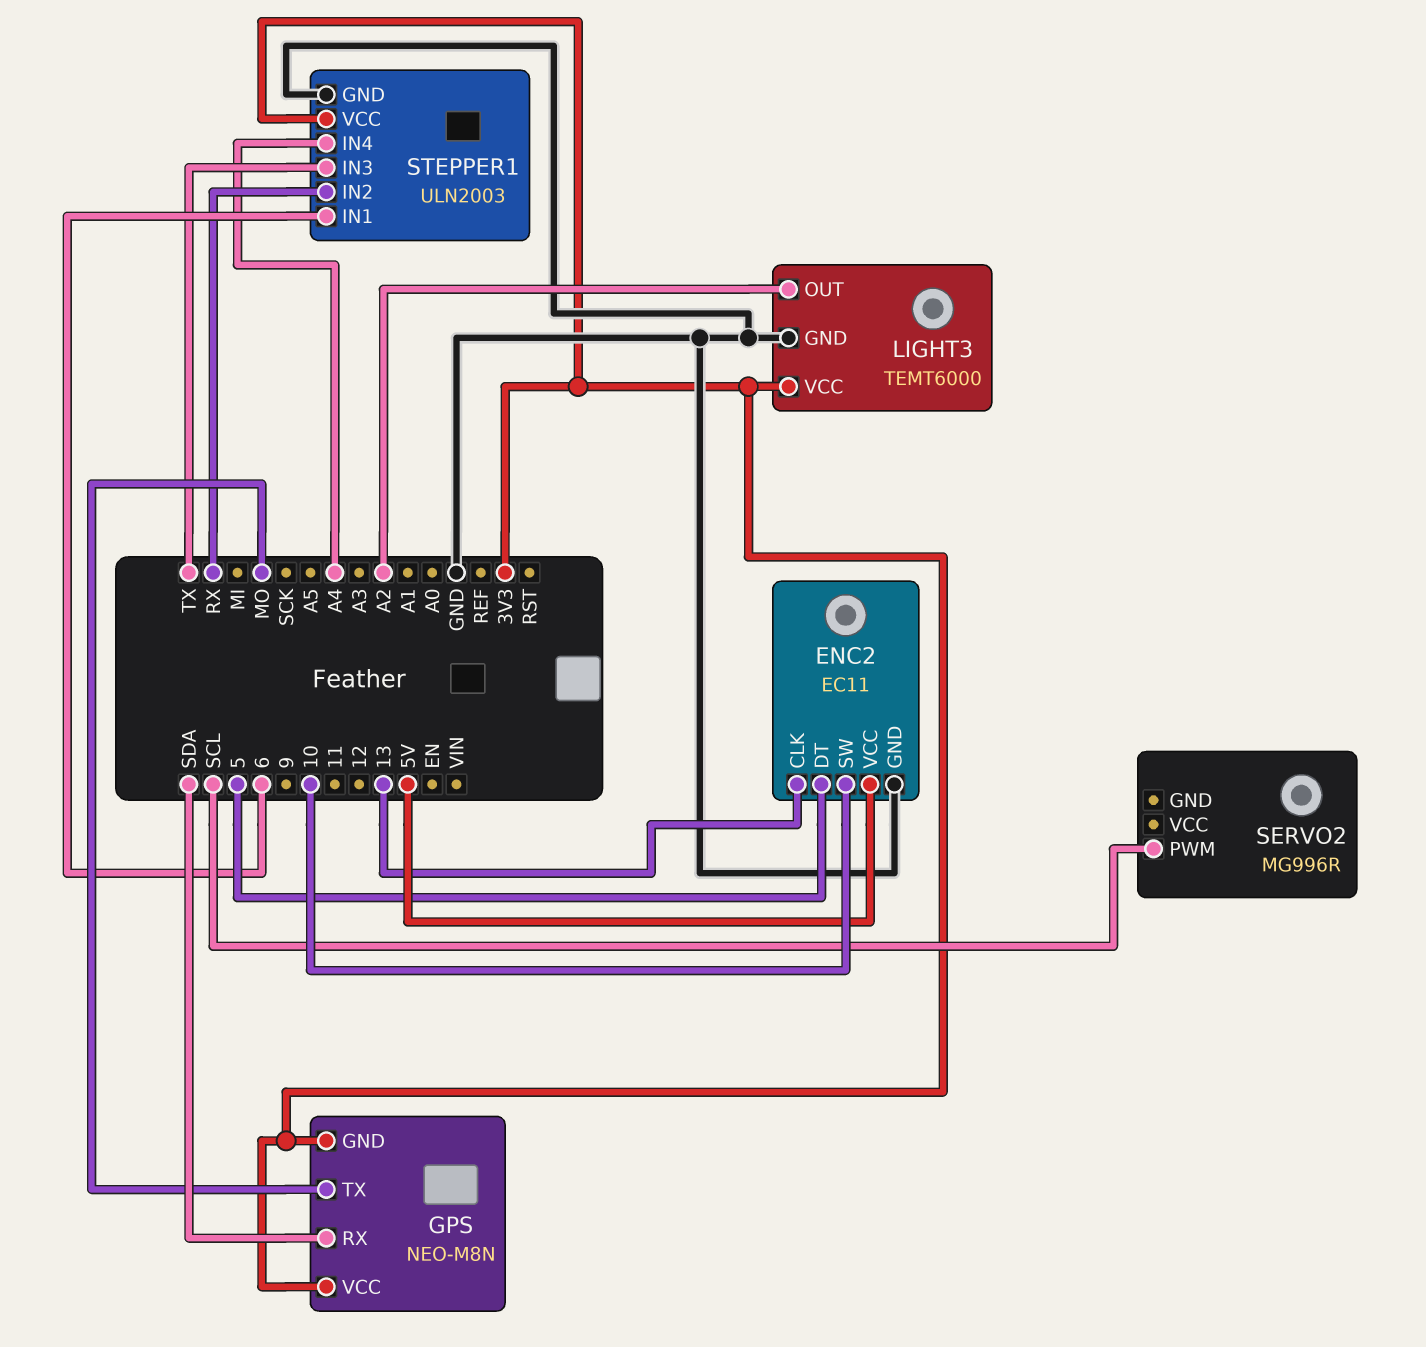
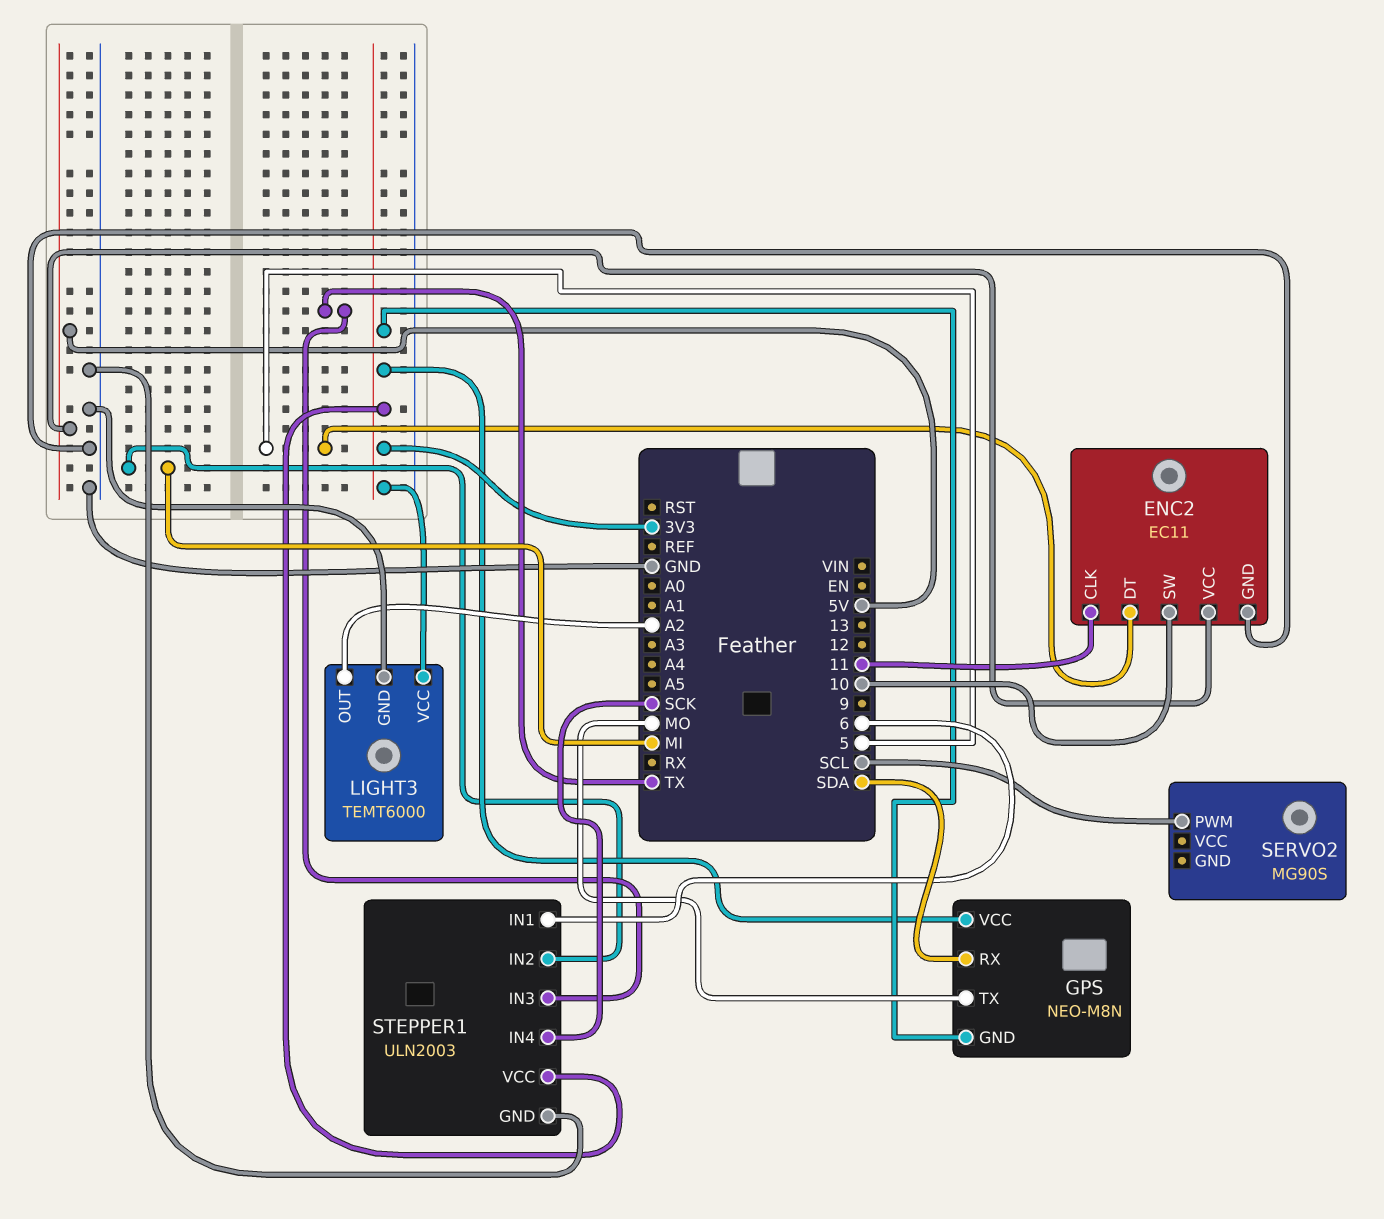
ENC2 pin CLK: 13 -> 11
SERVO2: MG996R -> MG90S
STEPPER1 pin IN2: RX -> MI
STEPPER1 pin IN4: A4 -> SCK

